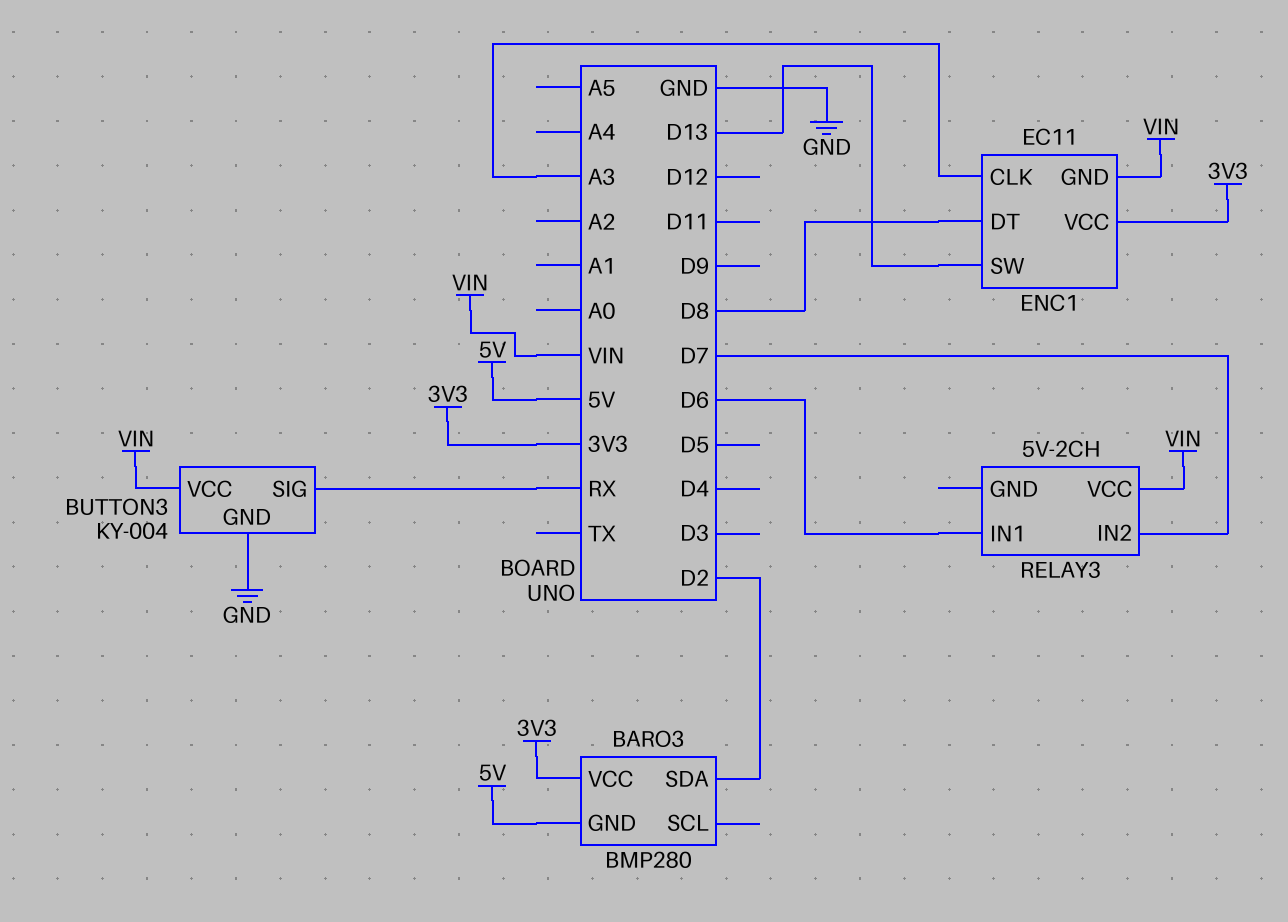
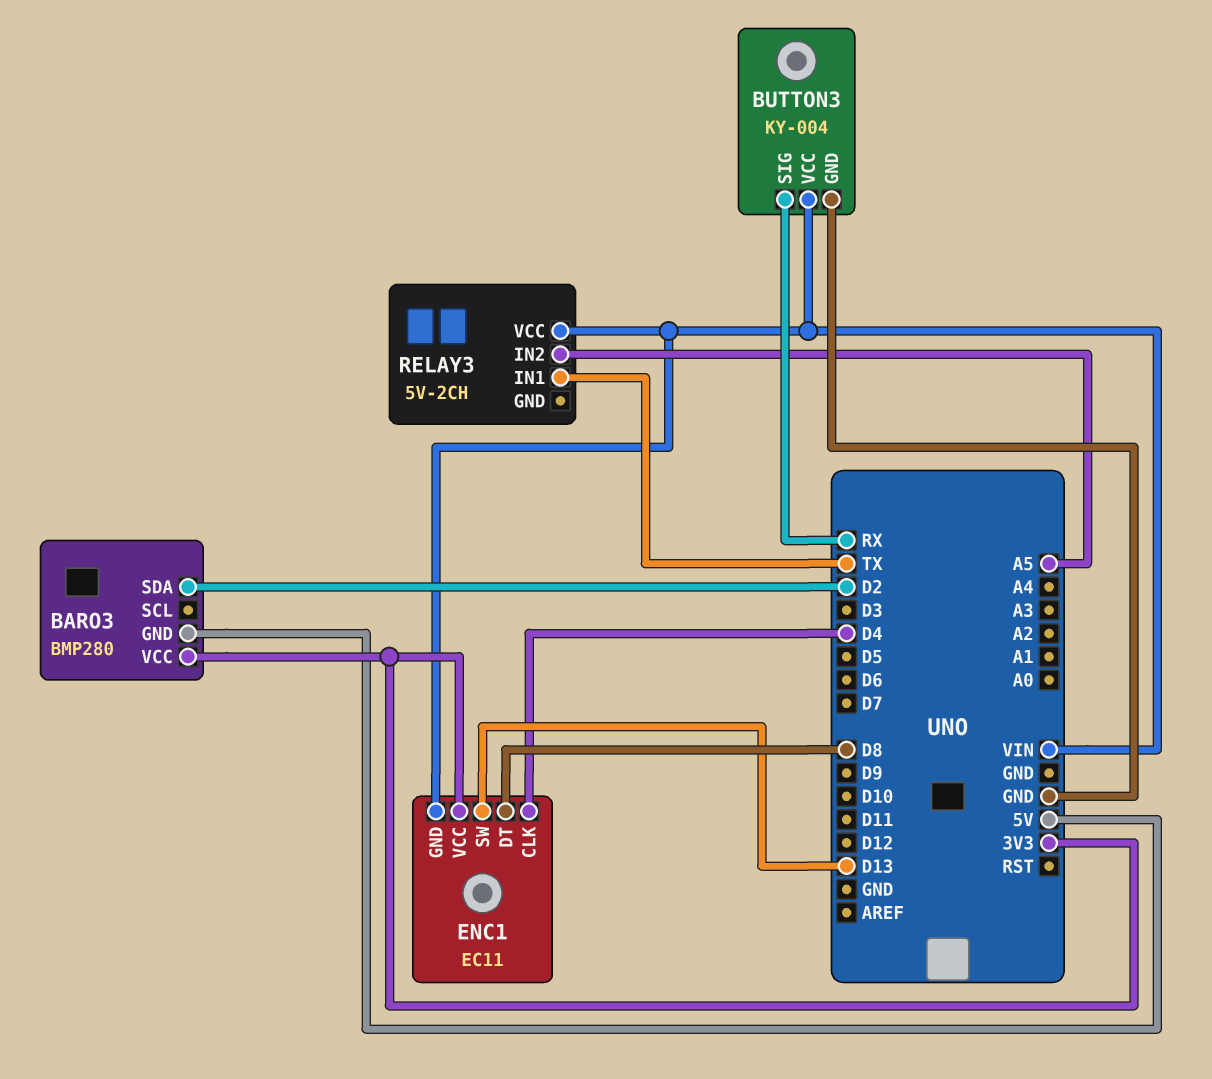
ENC1 pin CLK: A3 -> D4
RELAY3 pin IN1: D6 -> TX
RELAY3 pin IN2: D7 -> A5

